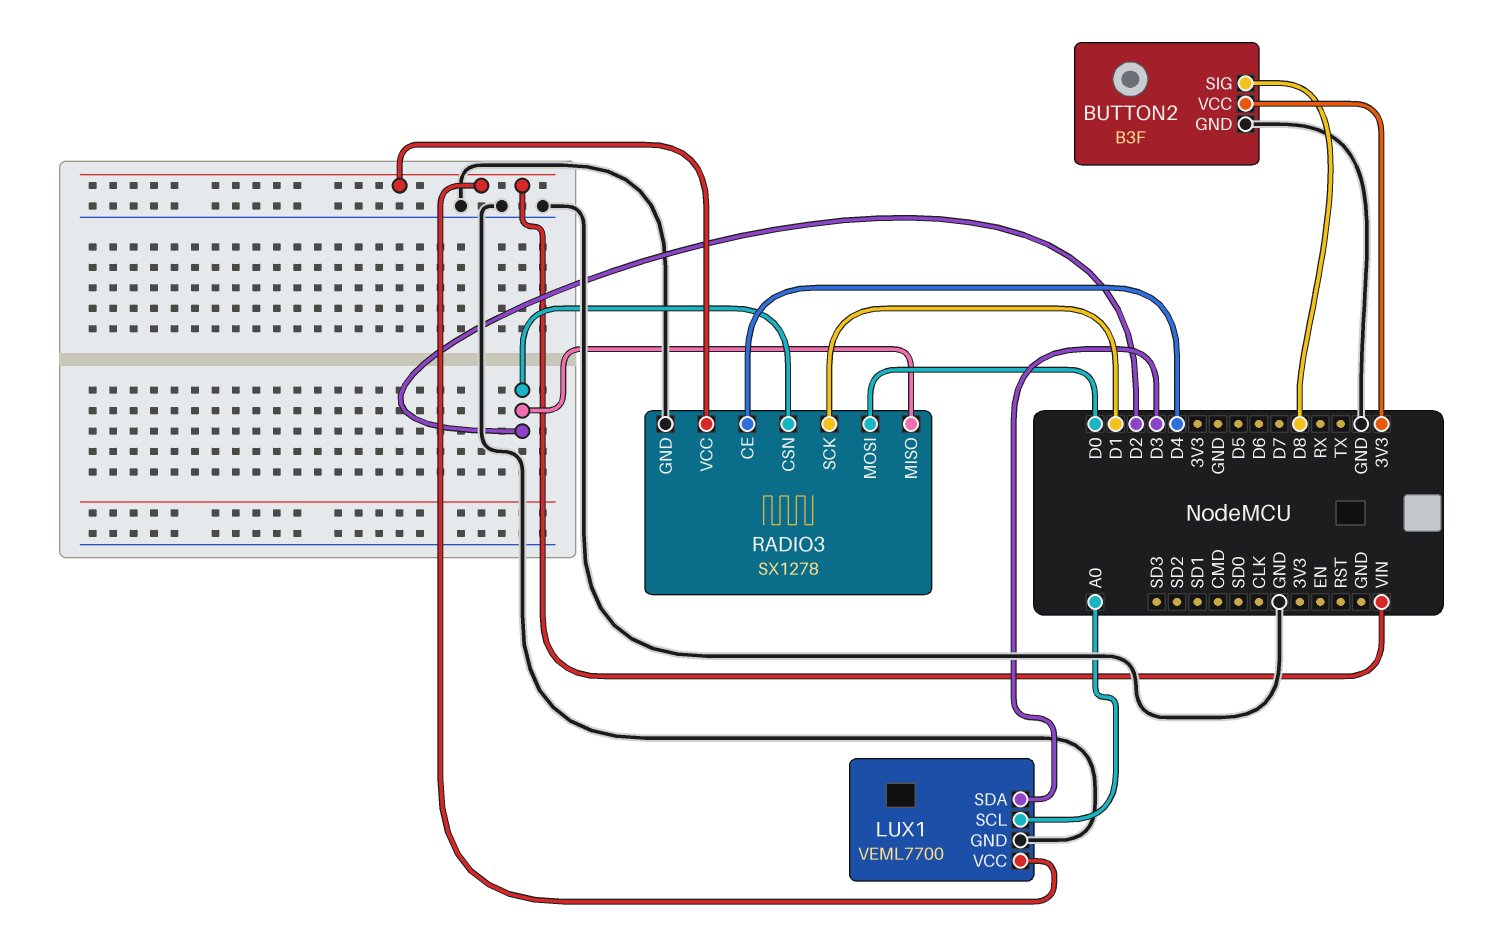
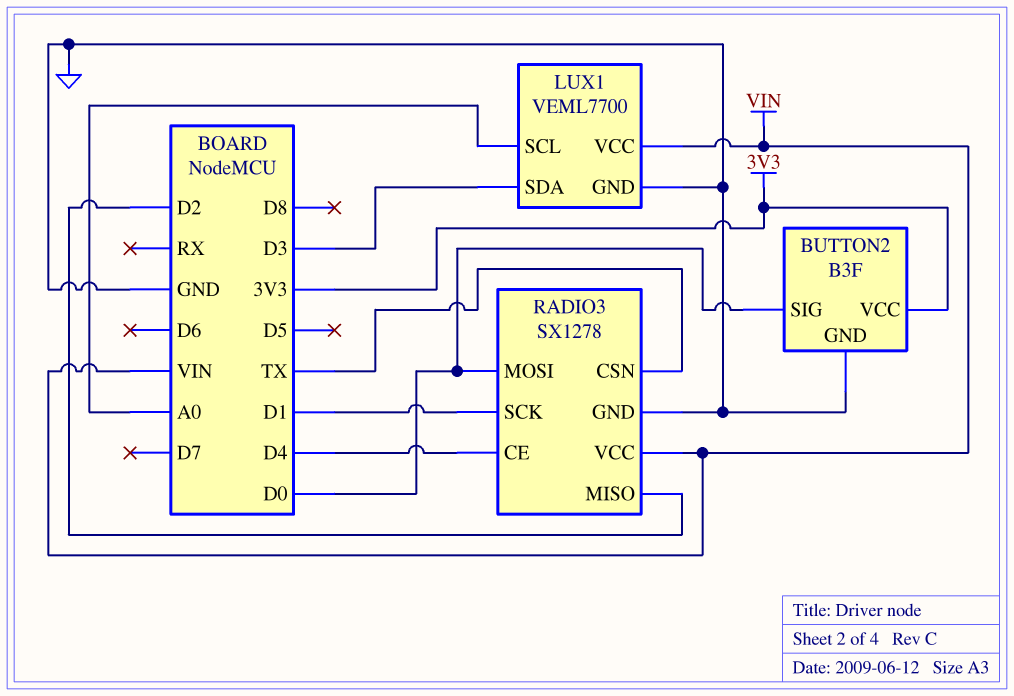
BUTTON2 pin SIG: D8 -> D0
RADIO3 pin CSN: D2 -> TX

